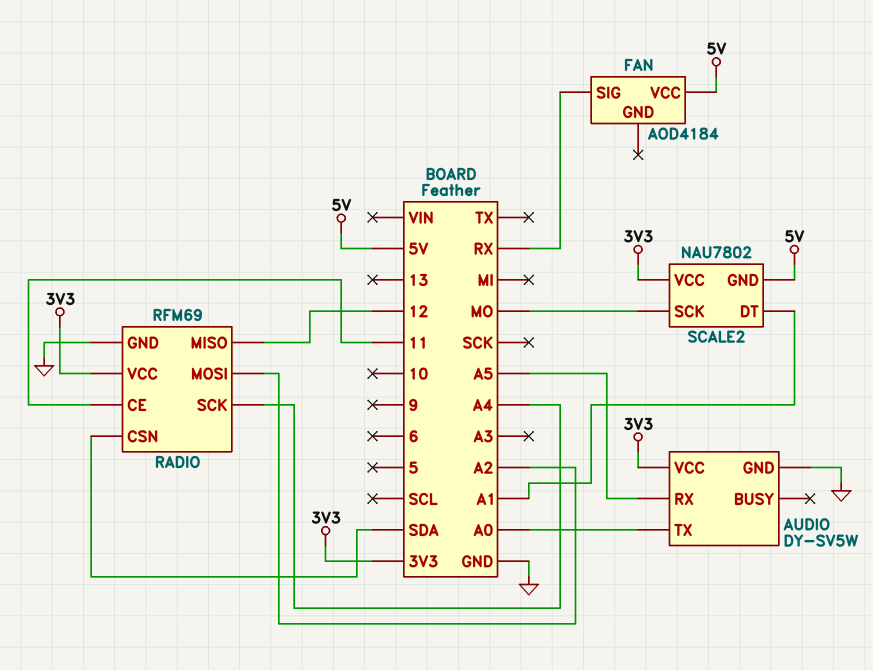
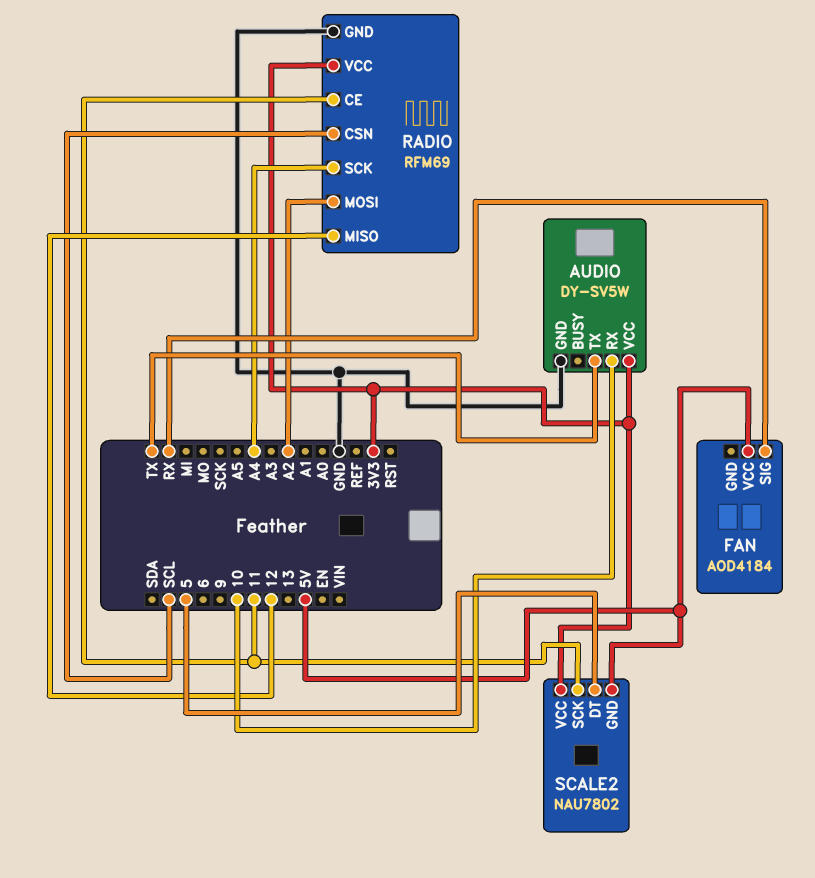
AUDIO pin RX: A5 -> 10
AUDIO pin TX: A0 -> TX
RADIO pin CSN: SDA -> SCL
SCALE2 pin DT: A1 -> 5
SCALE2 pin SCK: MO -> 11

